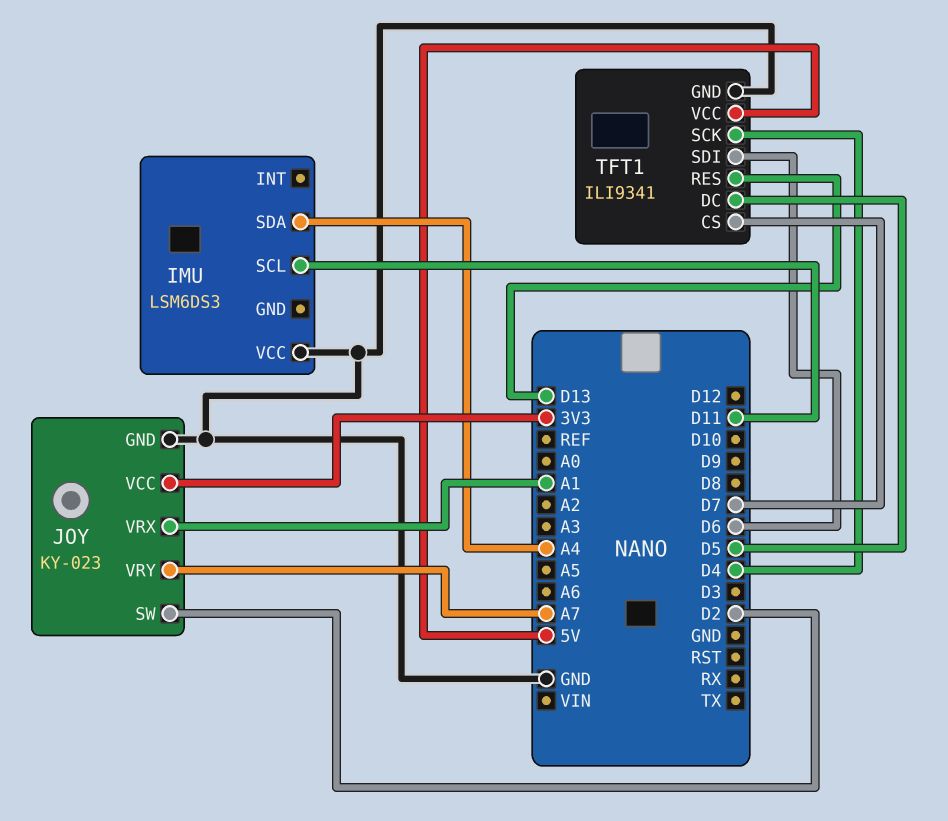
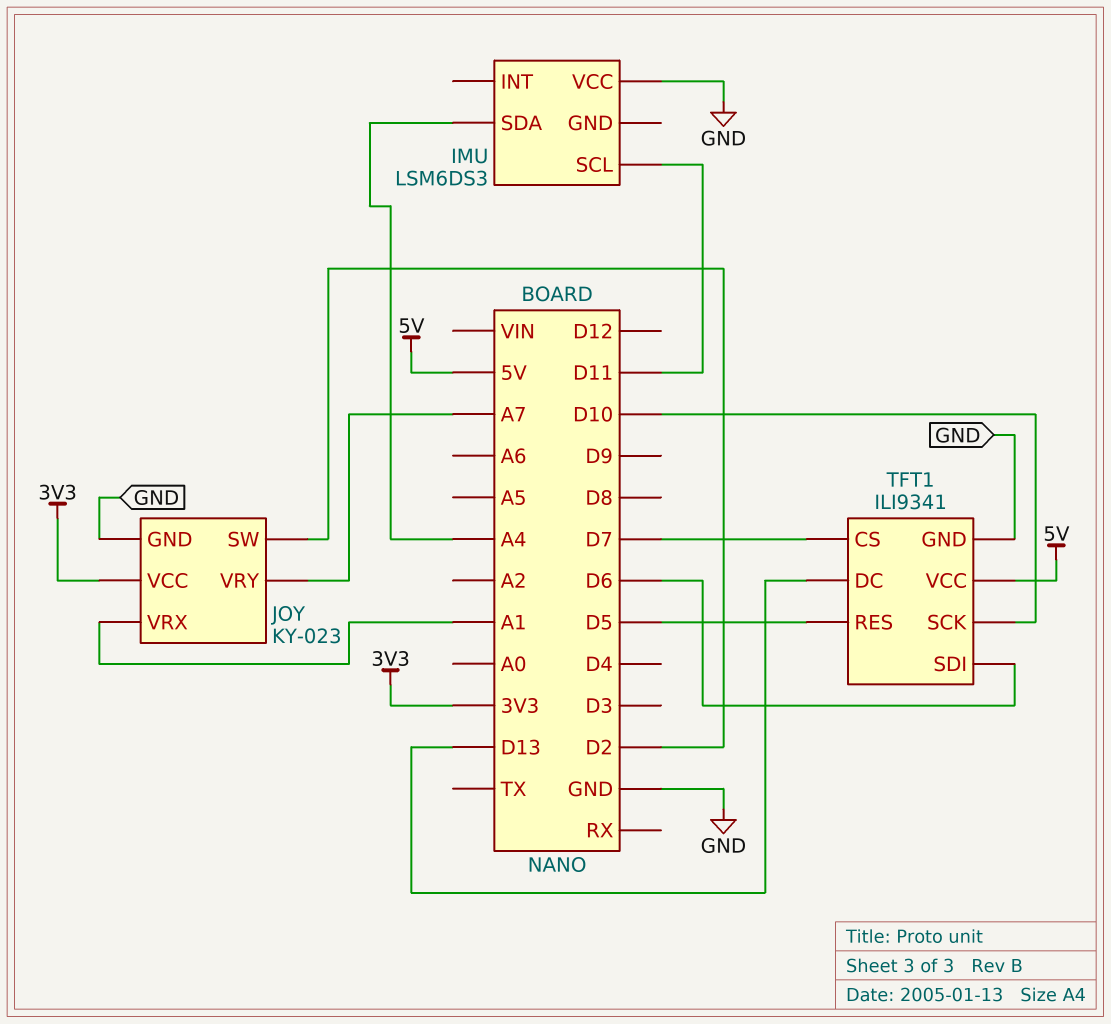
TFT1 pin DC: D5 -> D13
TFT1 pin RES: D13 -> D5
TFT1 pin SCK: D4 -> D10

